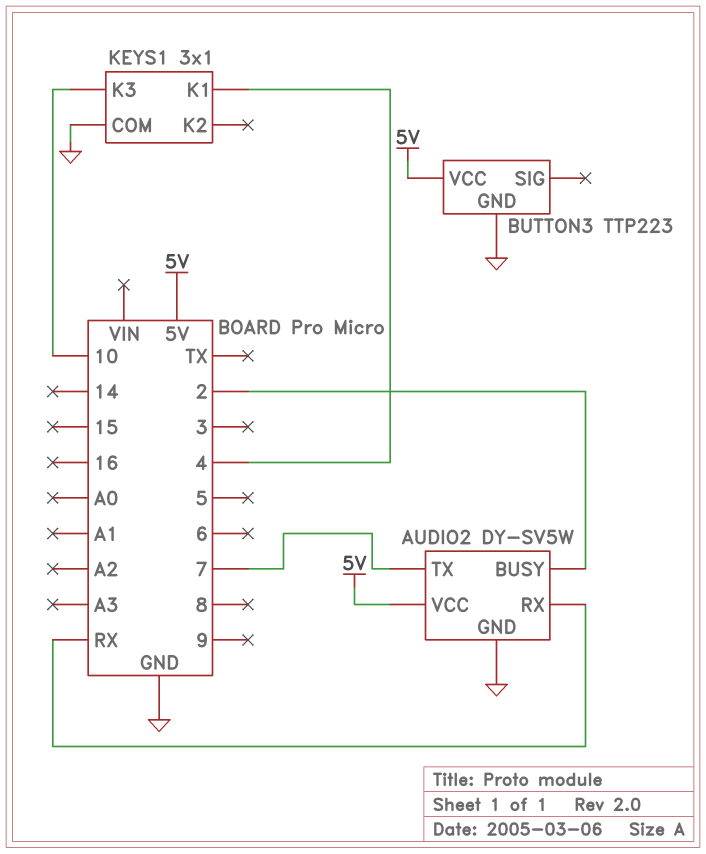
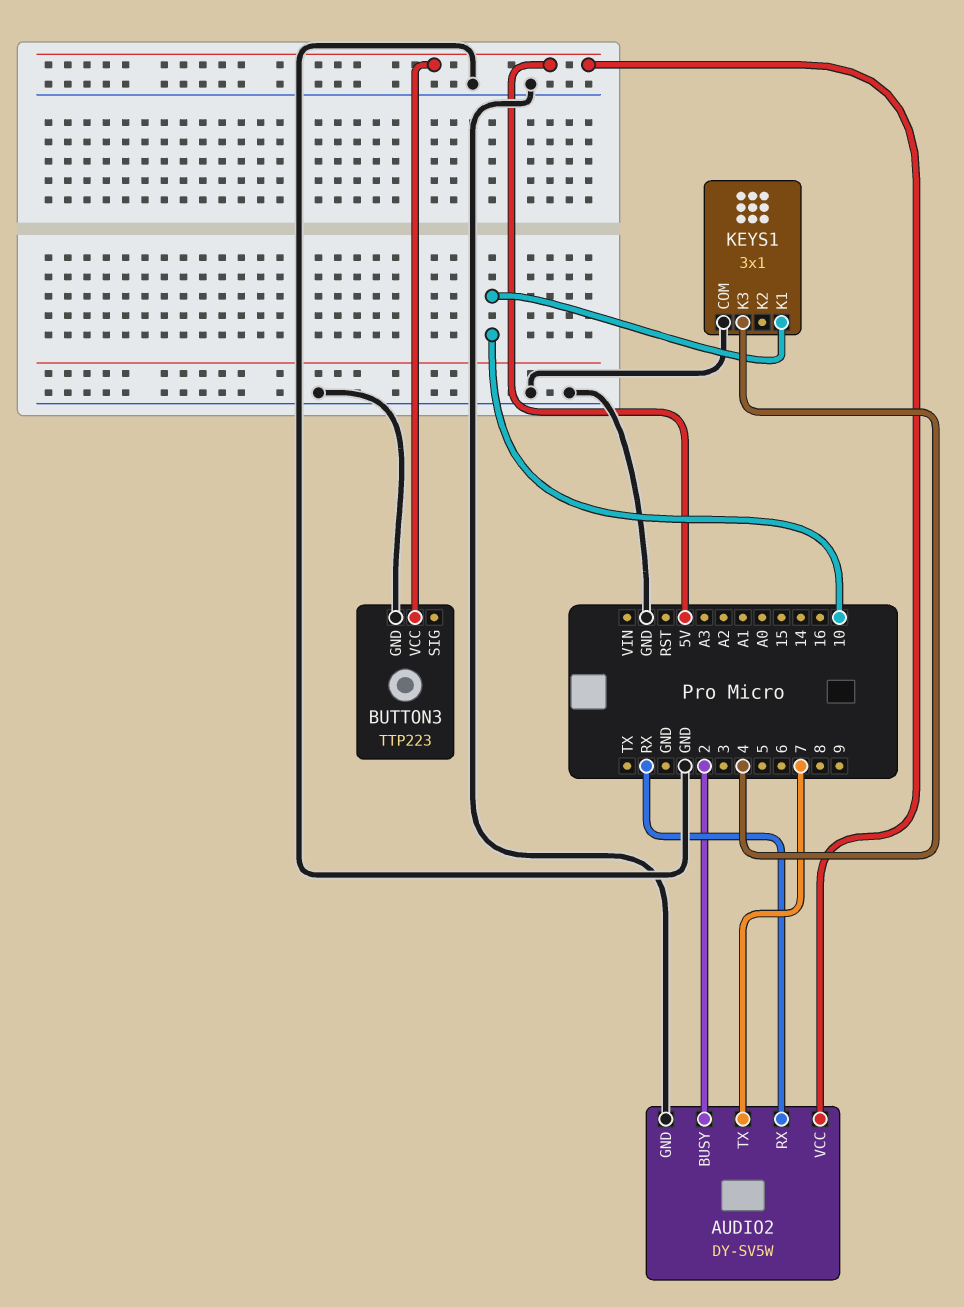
KEYS1 pin K1: 4 -> 10
KEYS1 pin K3: 10 -> 4

